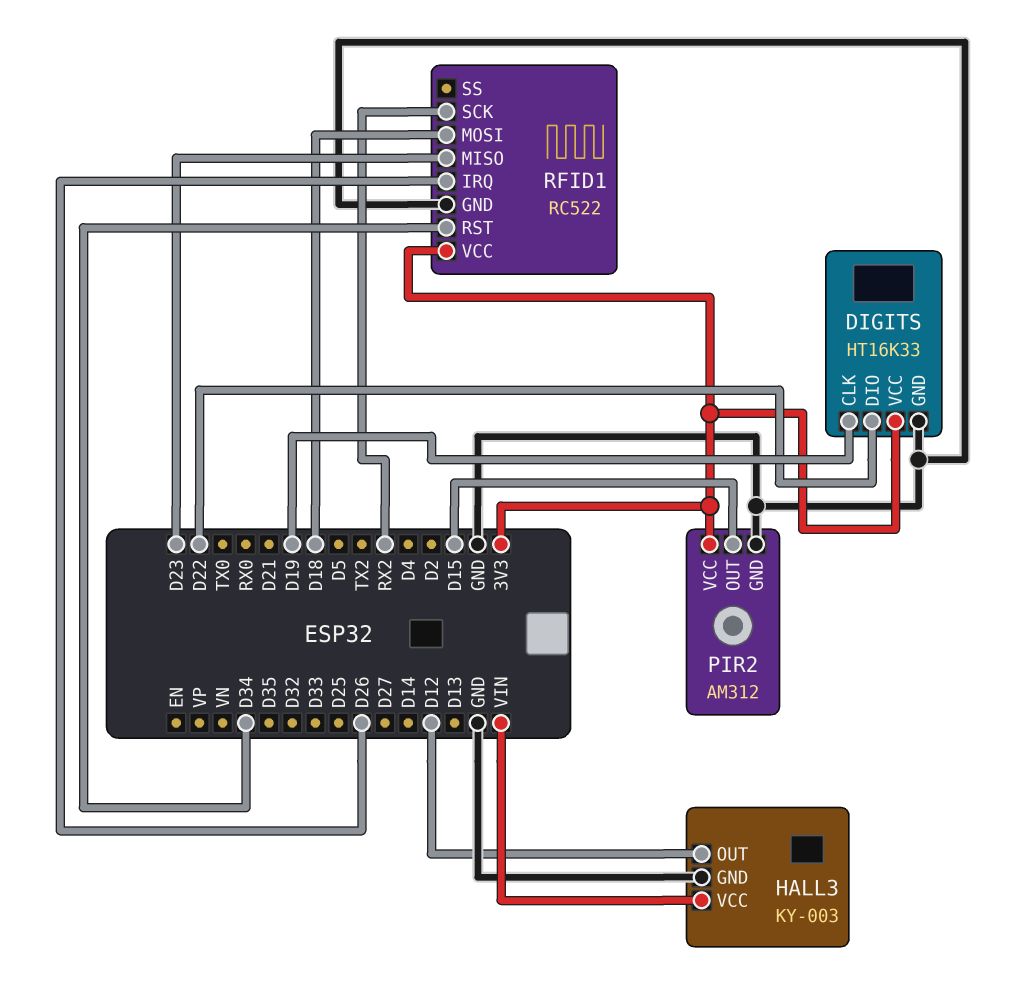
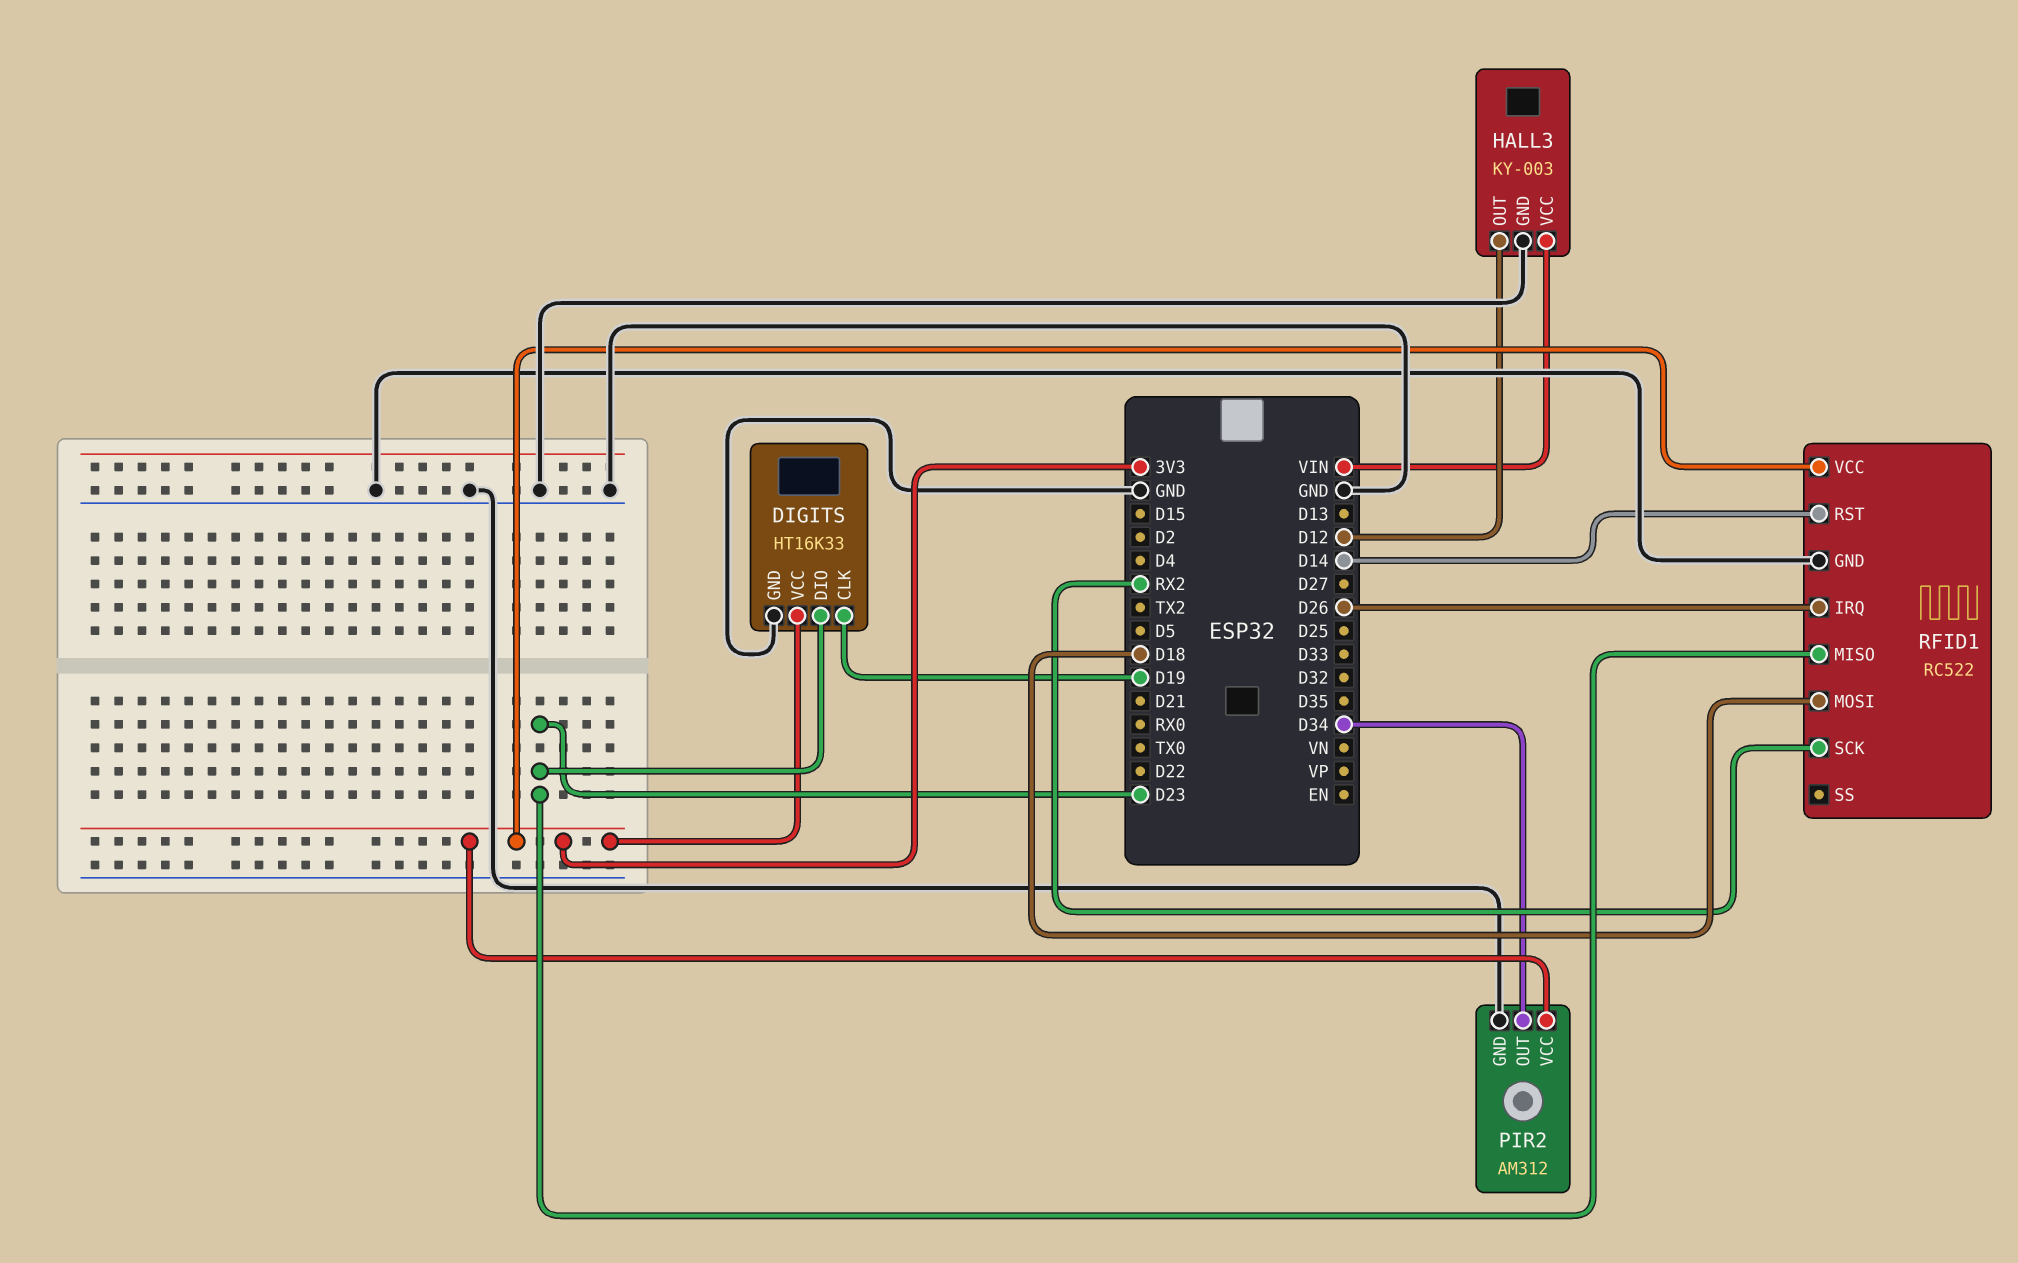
DIGITS pin DIO: D22 -> D23
PIR2 pin OUT: D15 -> D34
RFID1 pin RST: D34 -> D14

